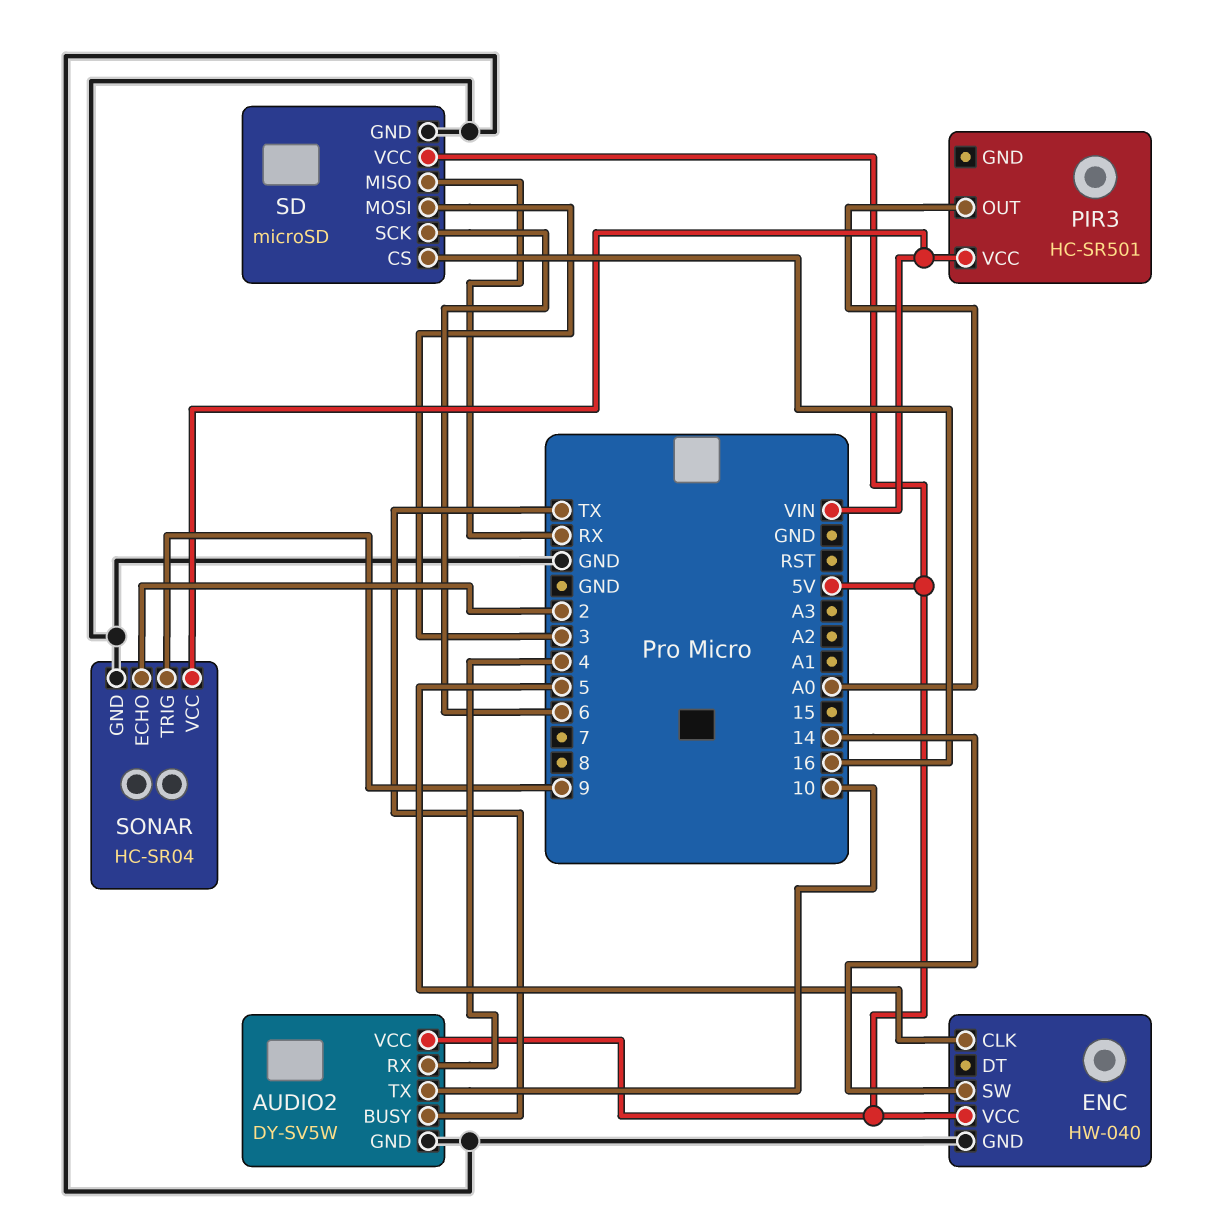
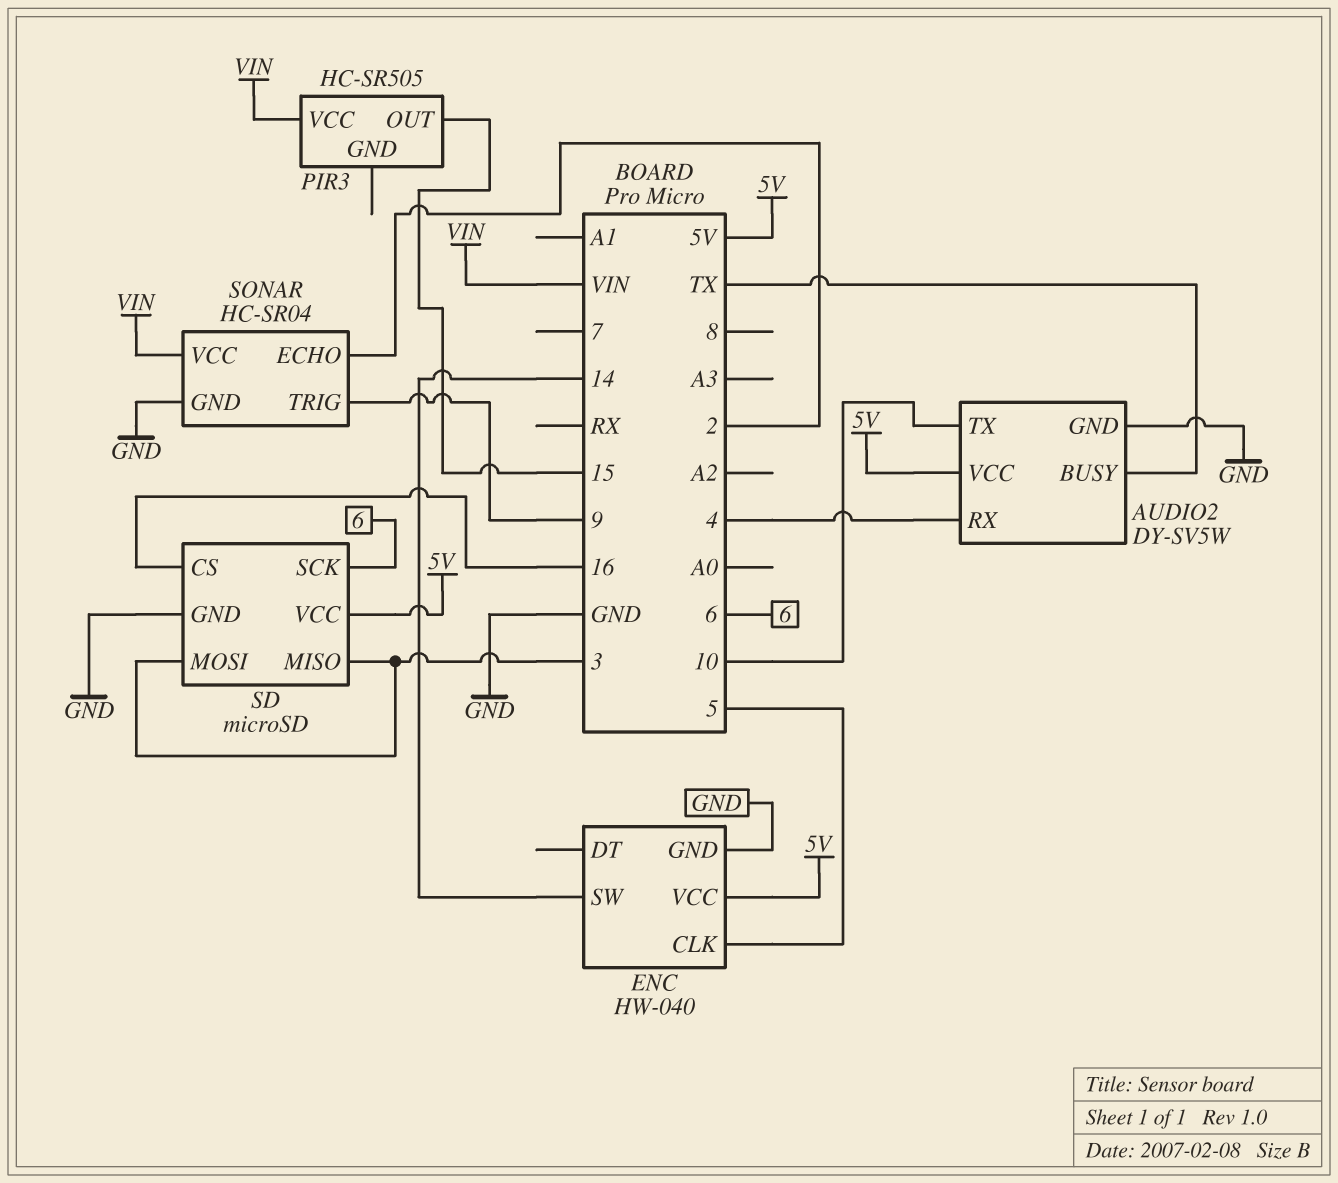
PIR3: HC-SR501 -> HC-SR505
PIR3 pin OUT: A0 -> 15
SD pin MISO: RX -> 3

